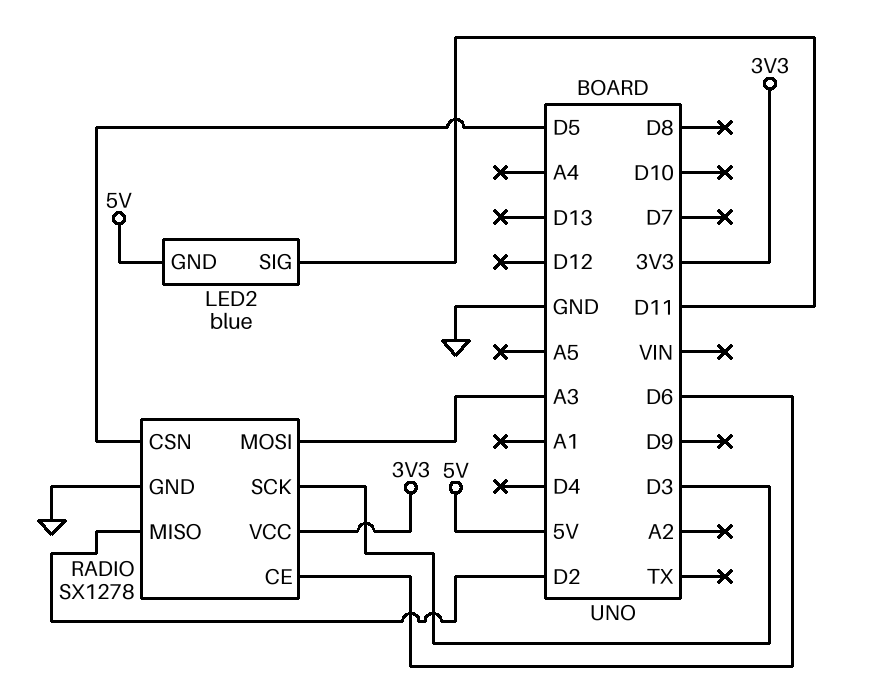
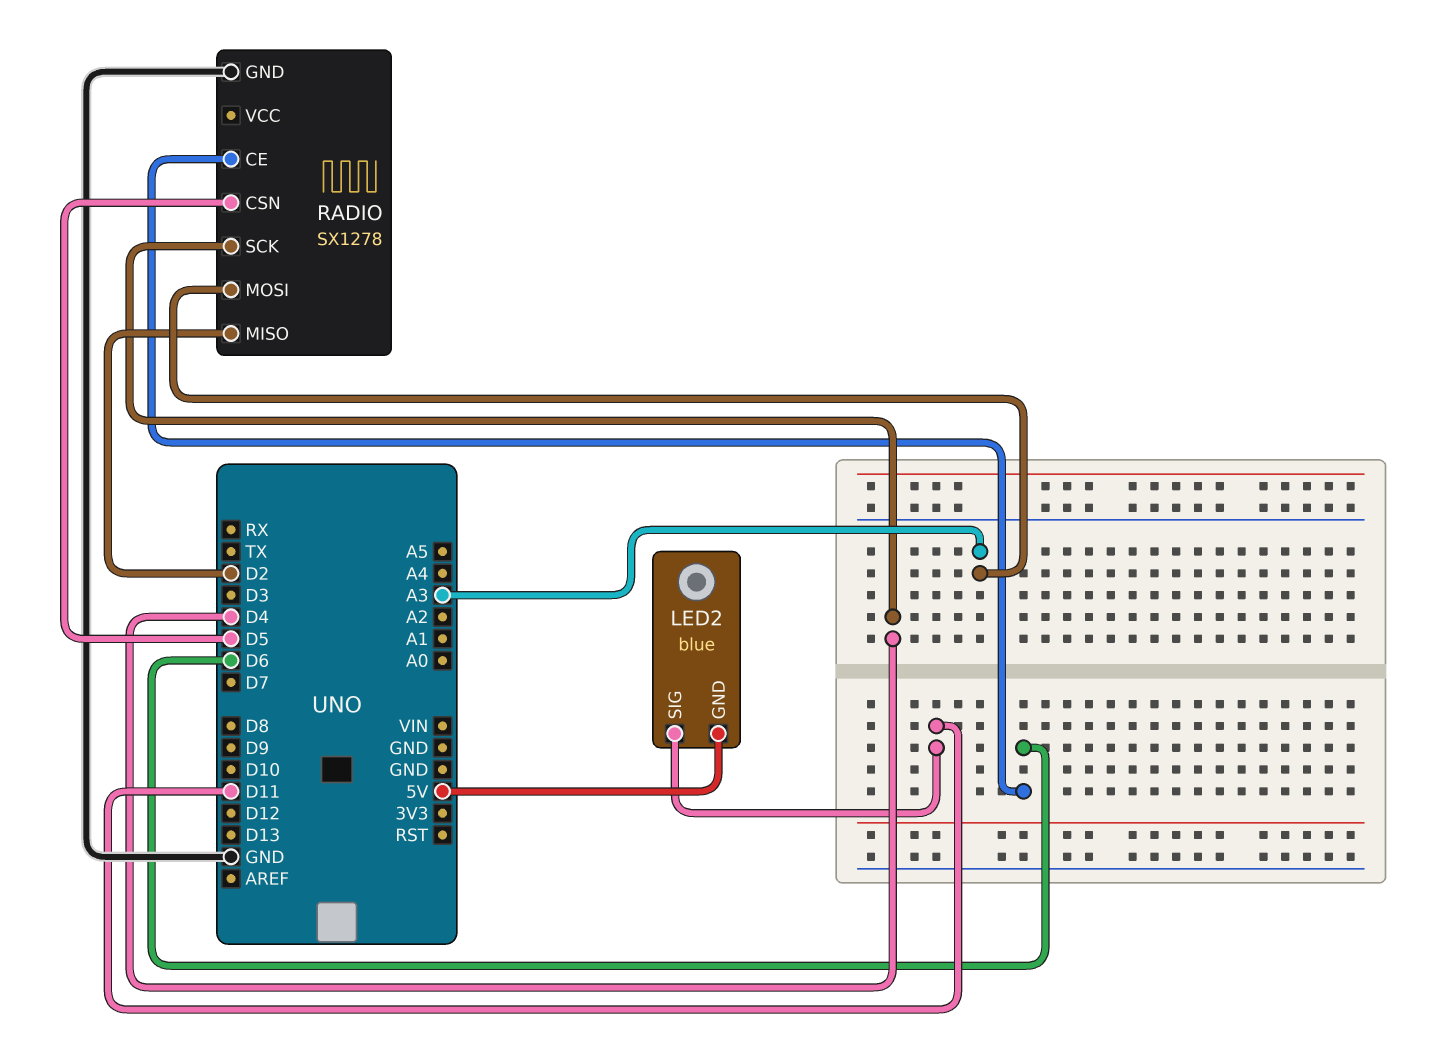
RADIO pin SCK: D3 -> D4
RADIO pin VCC: 3V3 -> none

